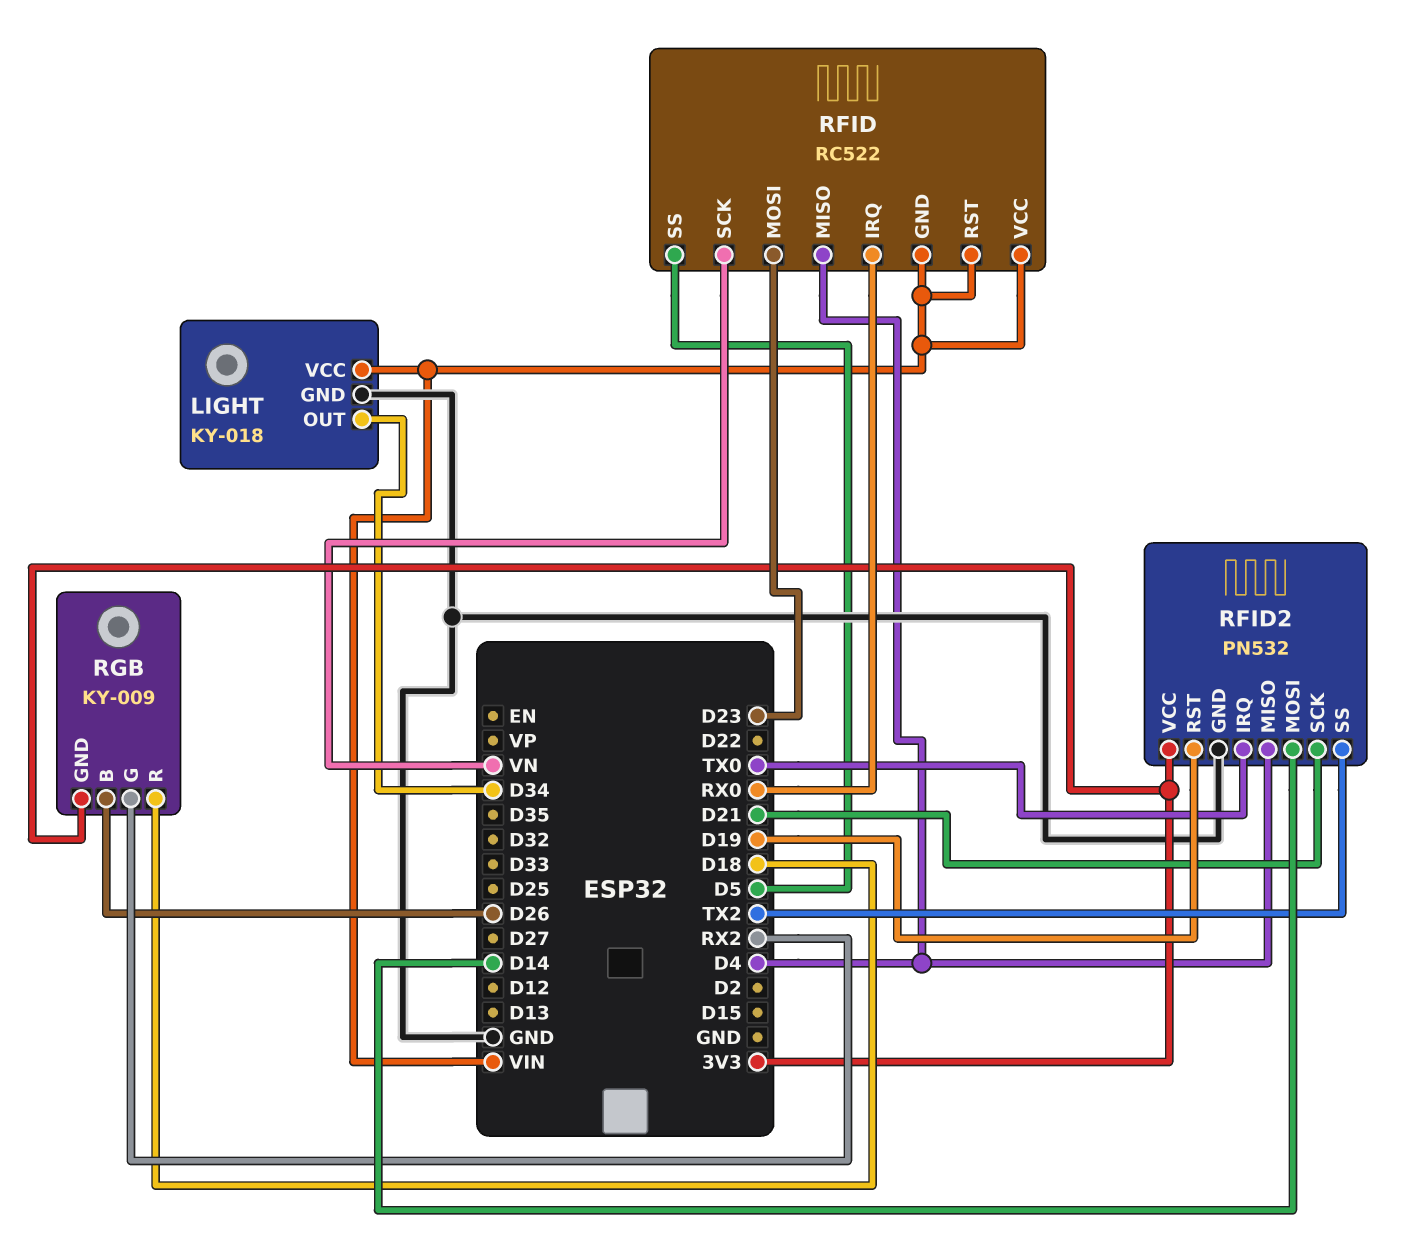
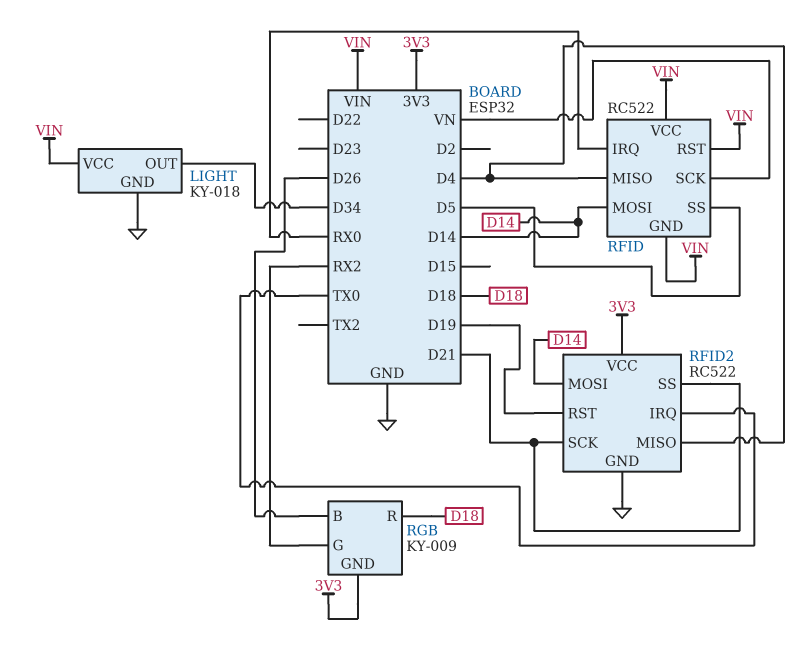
RFID pin MOSI: D23 -> D14
RFID2: PN532 -> RC522
RFID2 pin SS: TX2 -> D21

